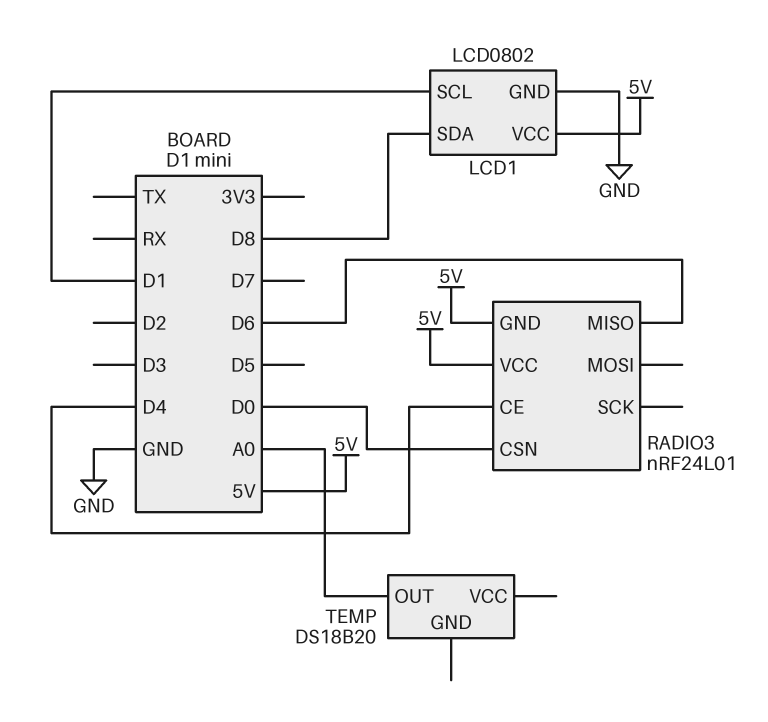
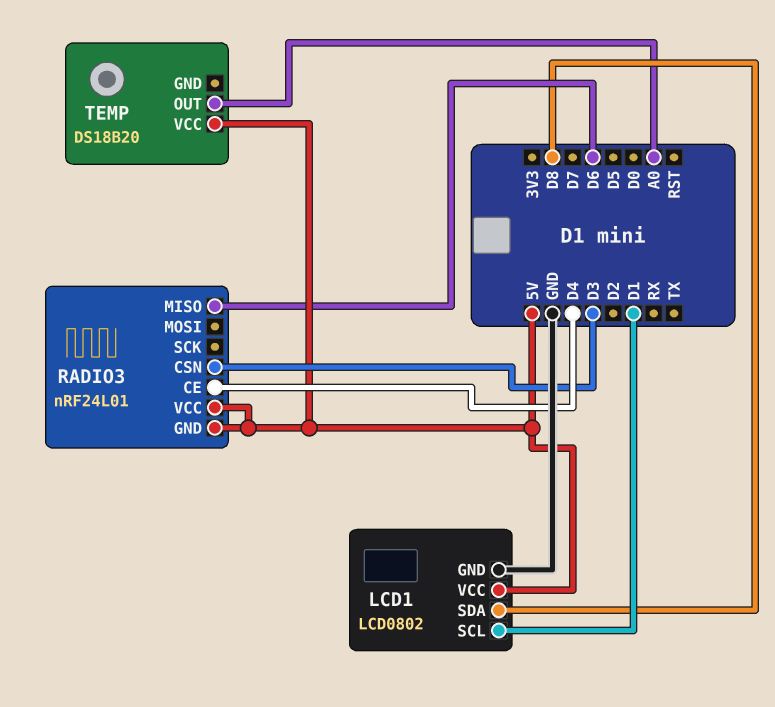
RADIO3 pin CSN: D0 -> D3
TEMP pin VCC: none -> 5V

